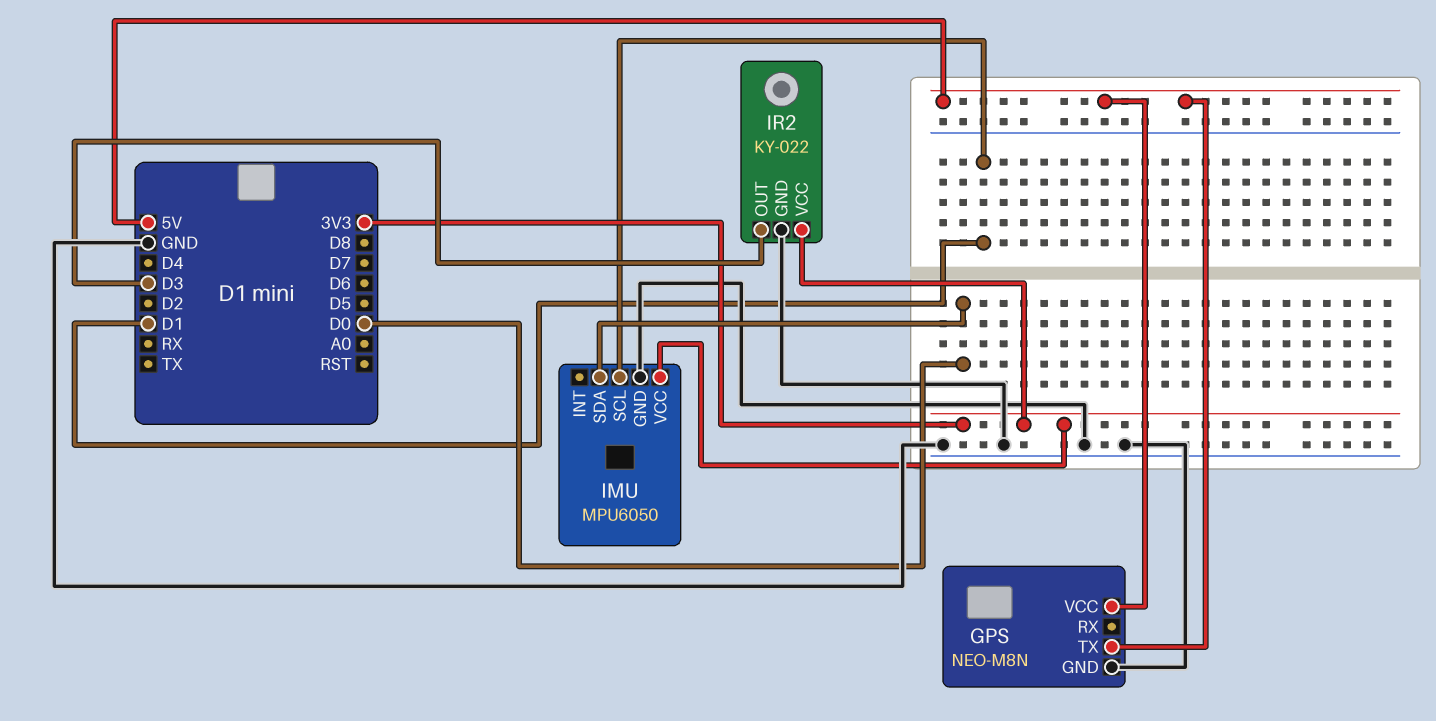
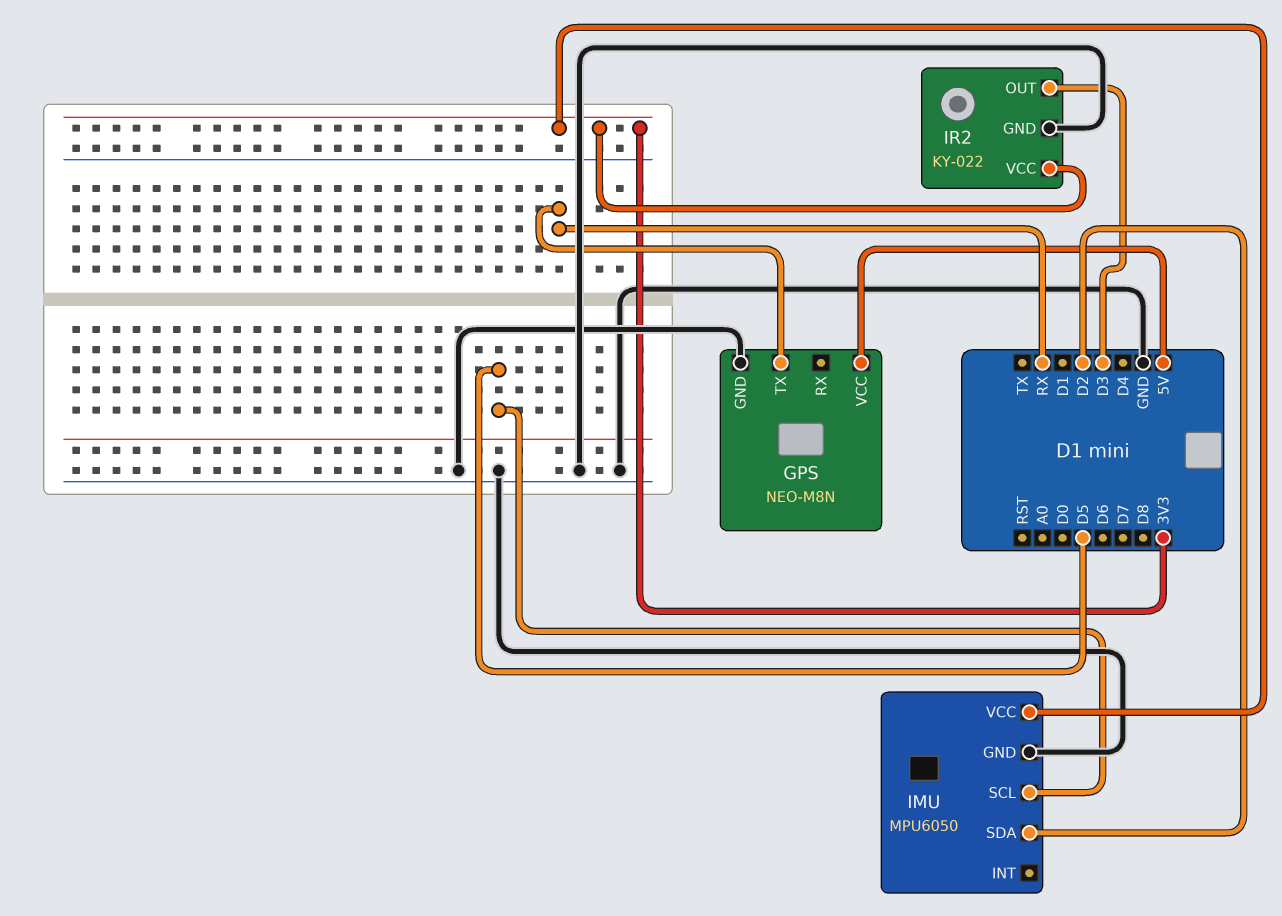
GPS pin TX: 5V -> RX
IMU pin SCL: D1 -> D5
IMU pin SDA: D0 -> D2

